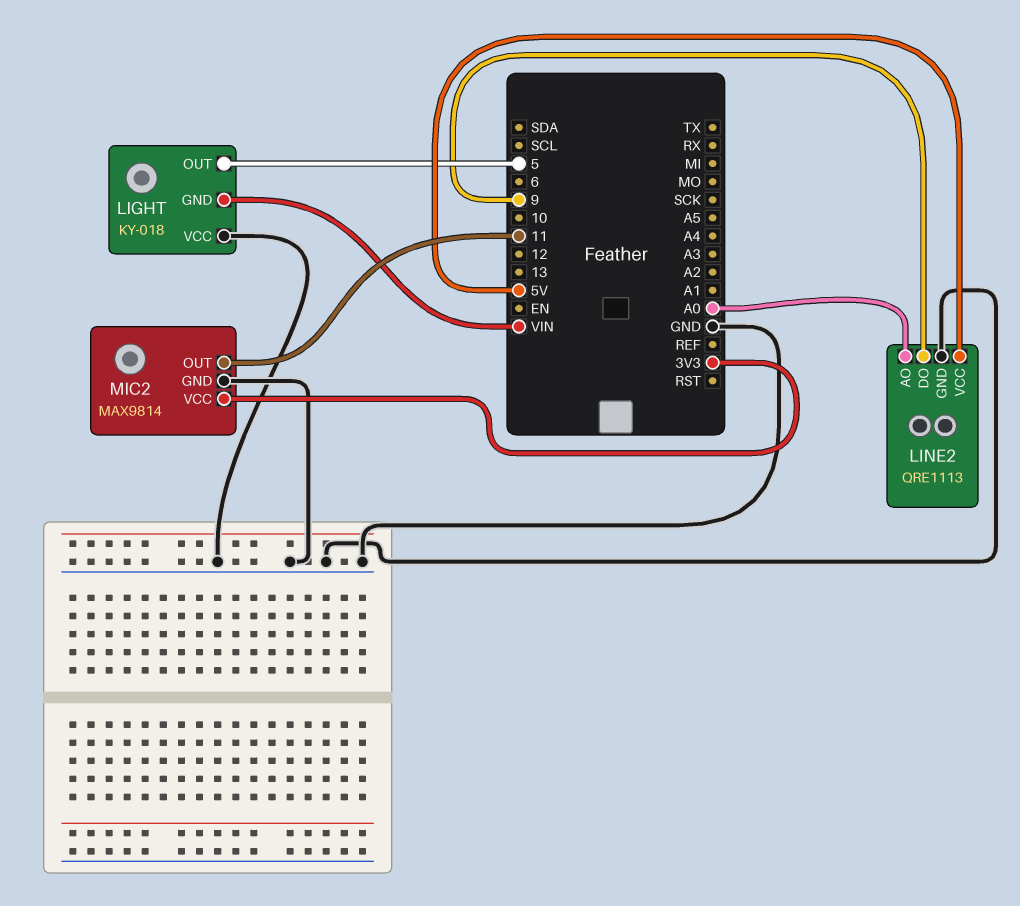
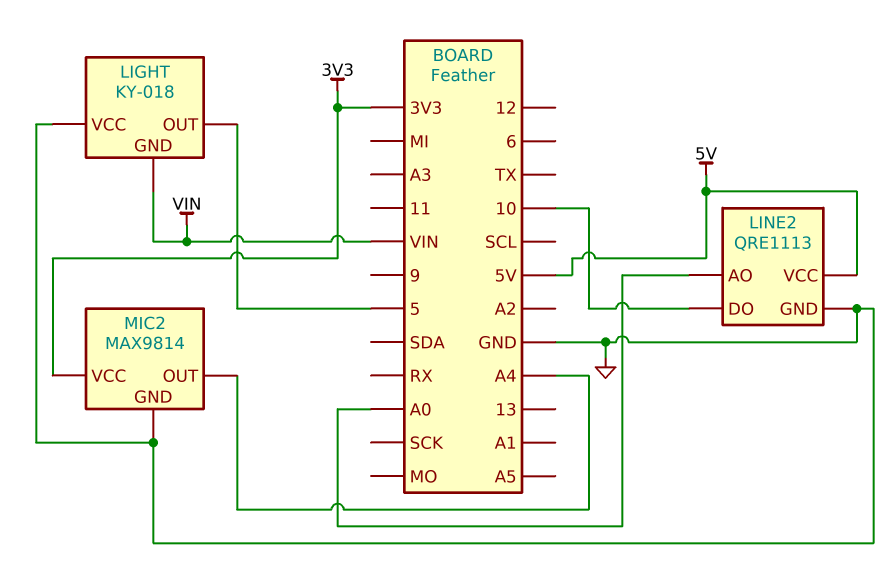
LINE2 pin DO: 9 -> 10
MIC2 pin OUT: 11 -> A4

